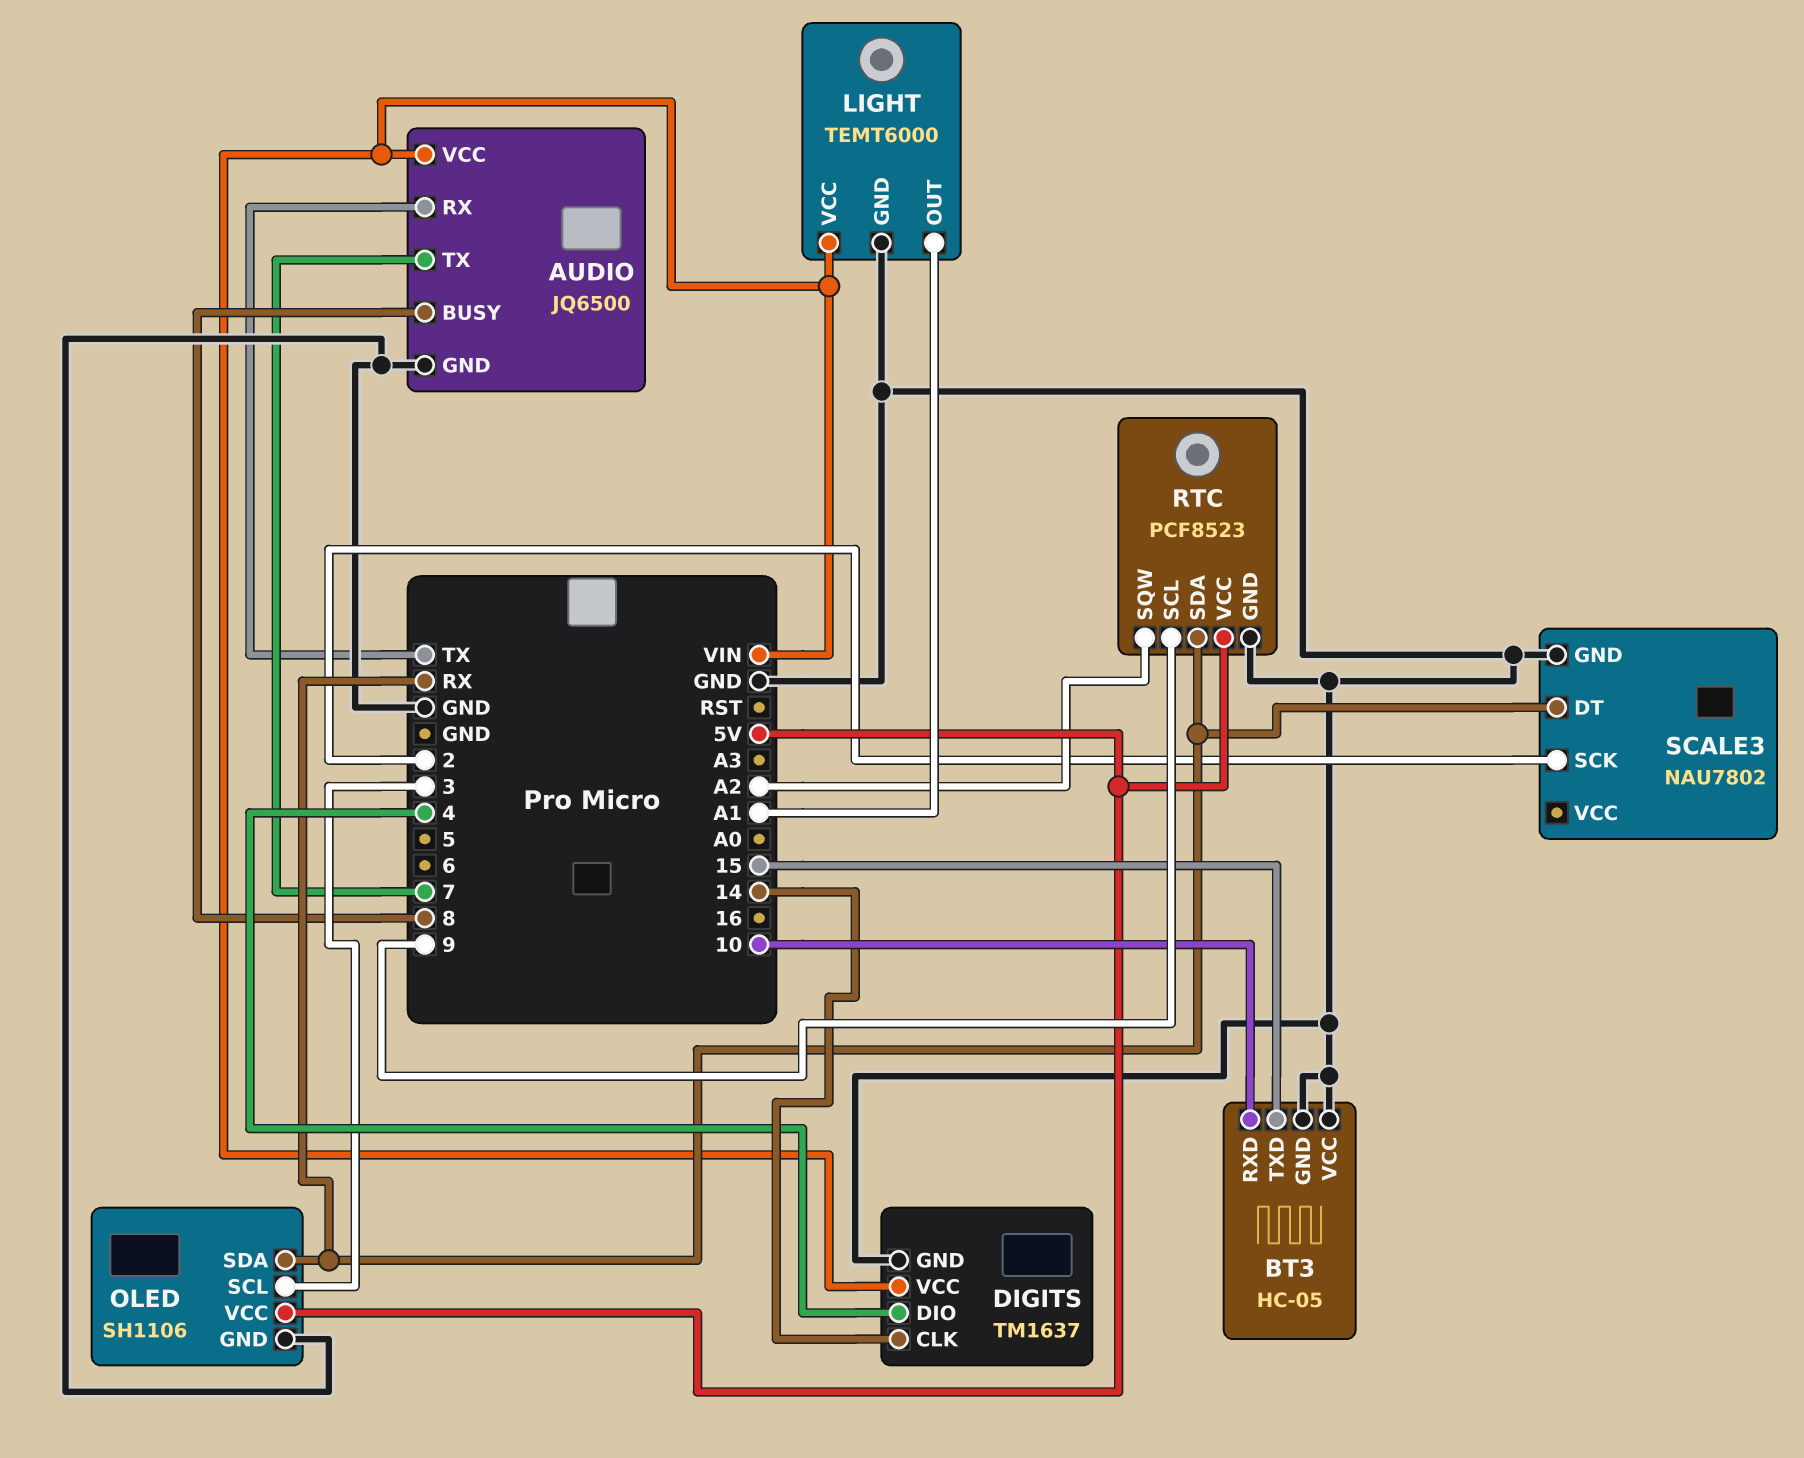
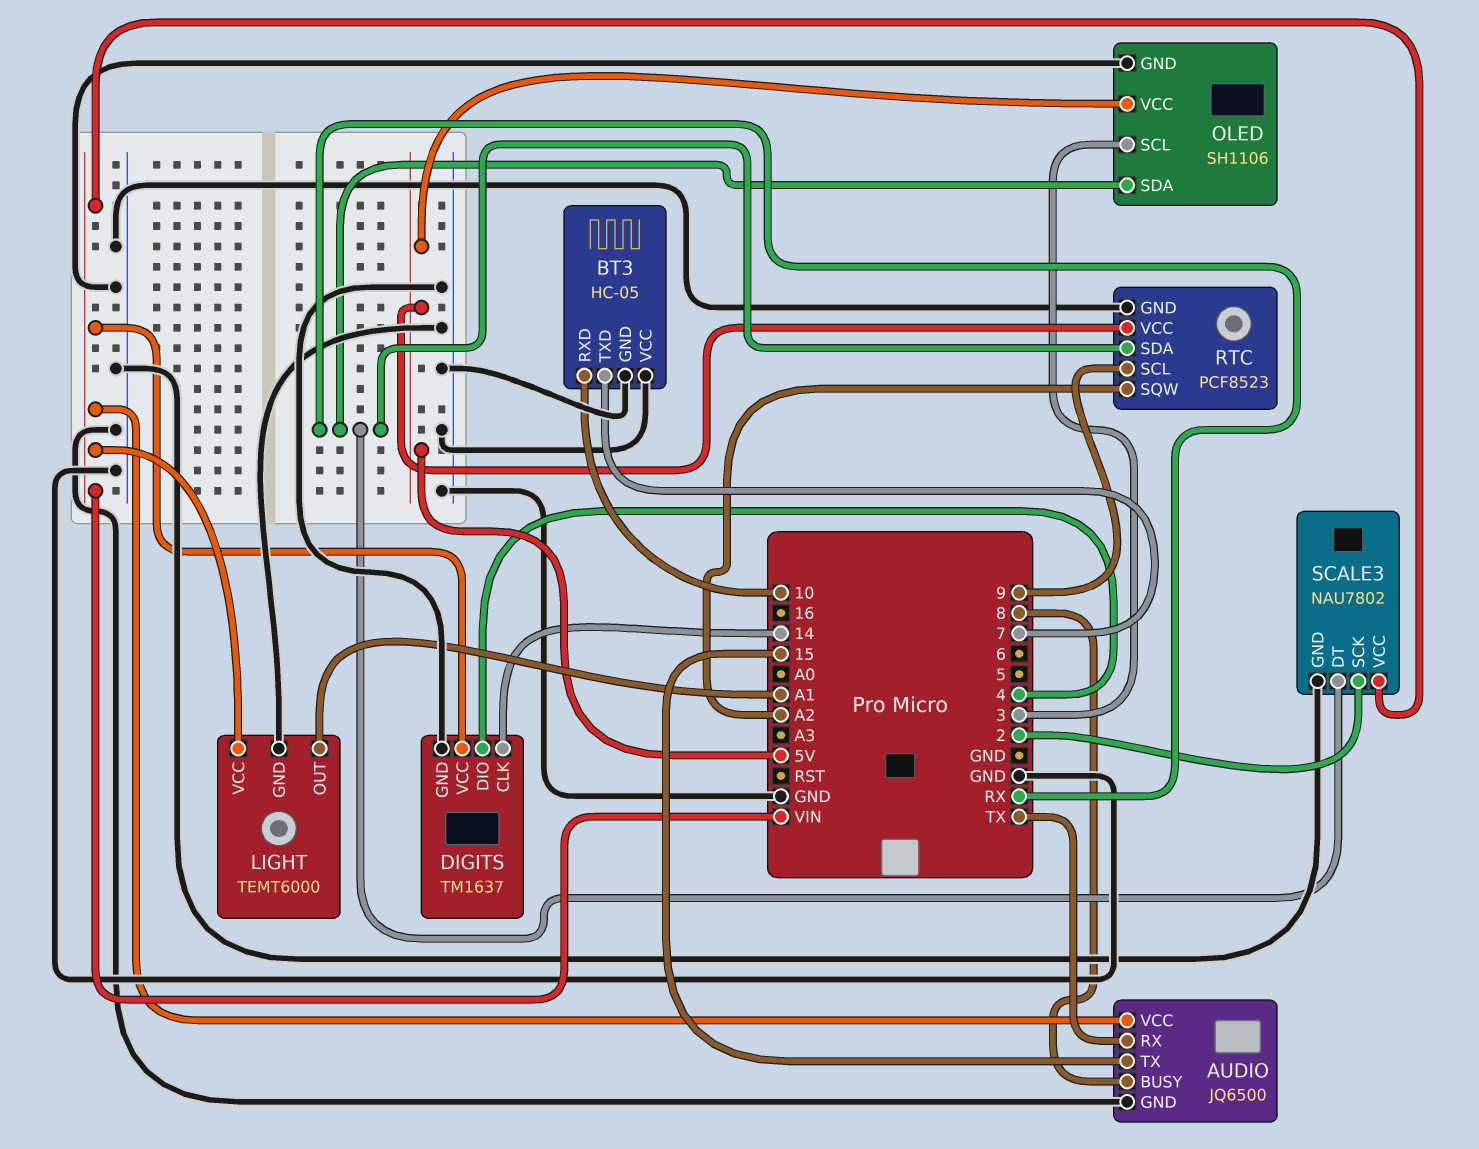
AUDIO pin TX: 7 -> 15
BT3 pin TXD: 15 -> 7
SCALE3 pin VCC: none -> VIN

